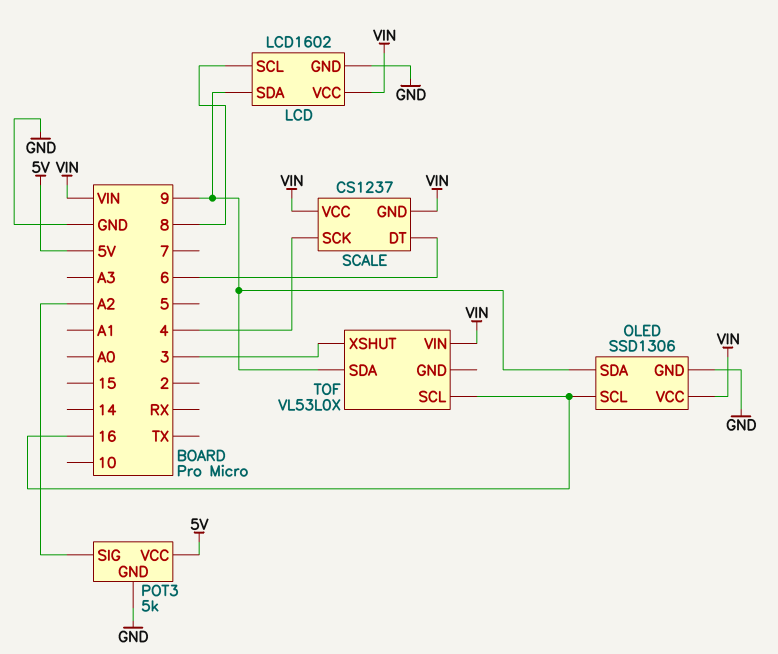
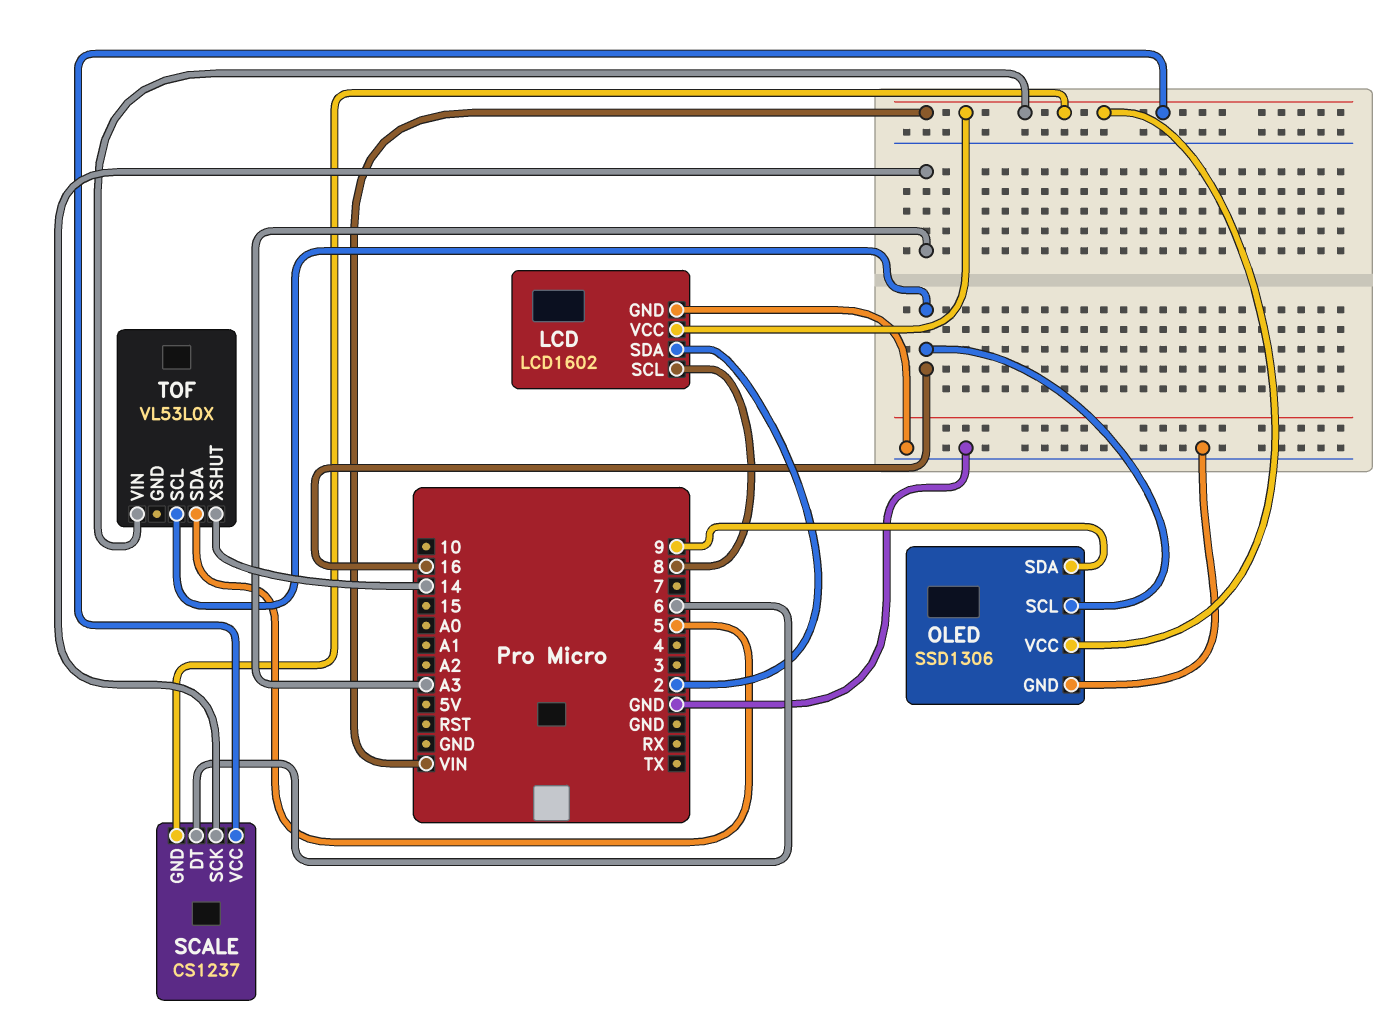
LCD pin SDA: 9 -> 2
POT3: 5k -> none
POT3 pin GND: GND -> none
POT3 pin SIG: A2 -> none
POT3 pin VCC: 5V -> none
SCALE pin SCK: 4 -> A3
TOF pin SDA: 9 -> 5
TOF pin XSHUT: 3 -> 14

